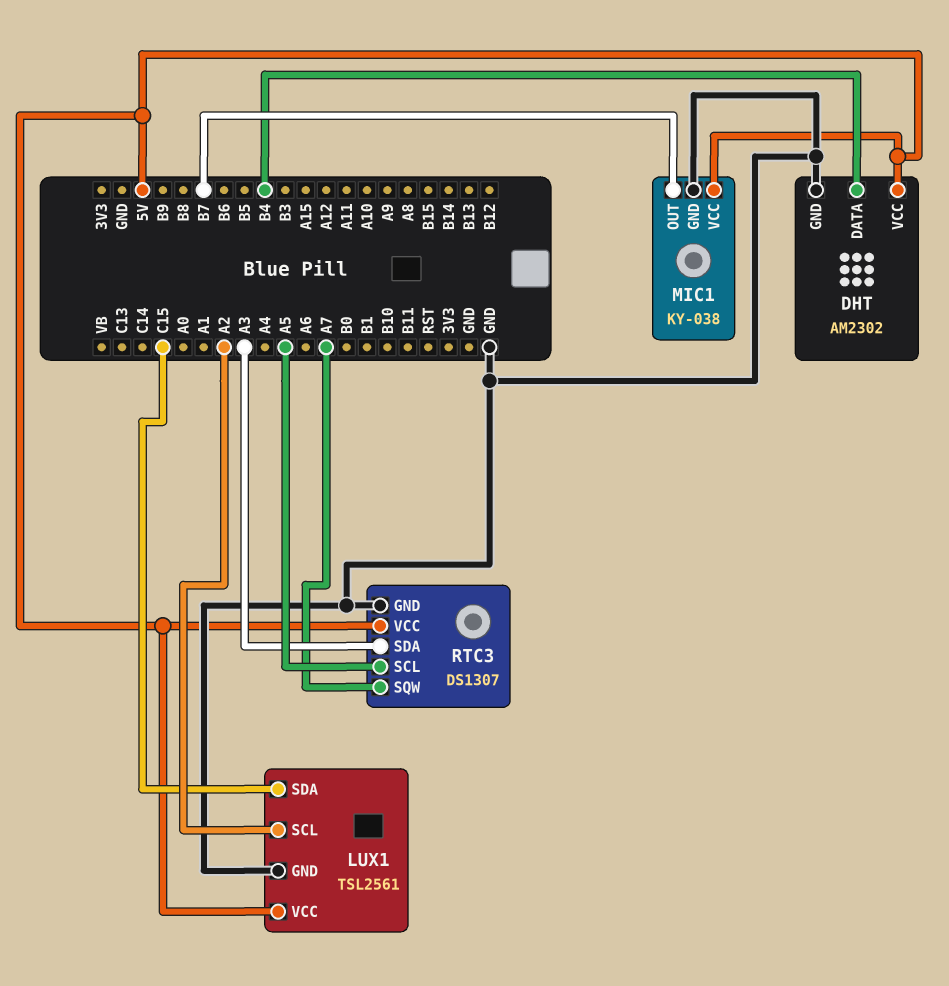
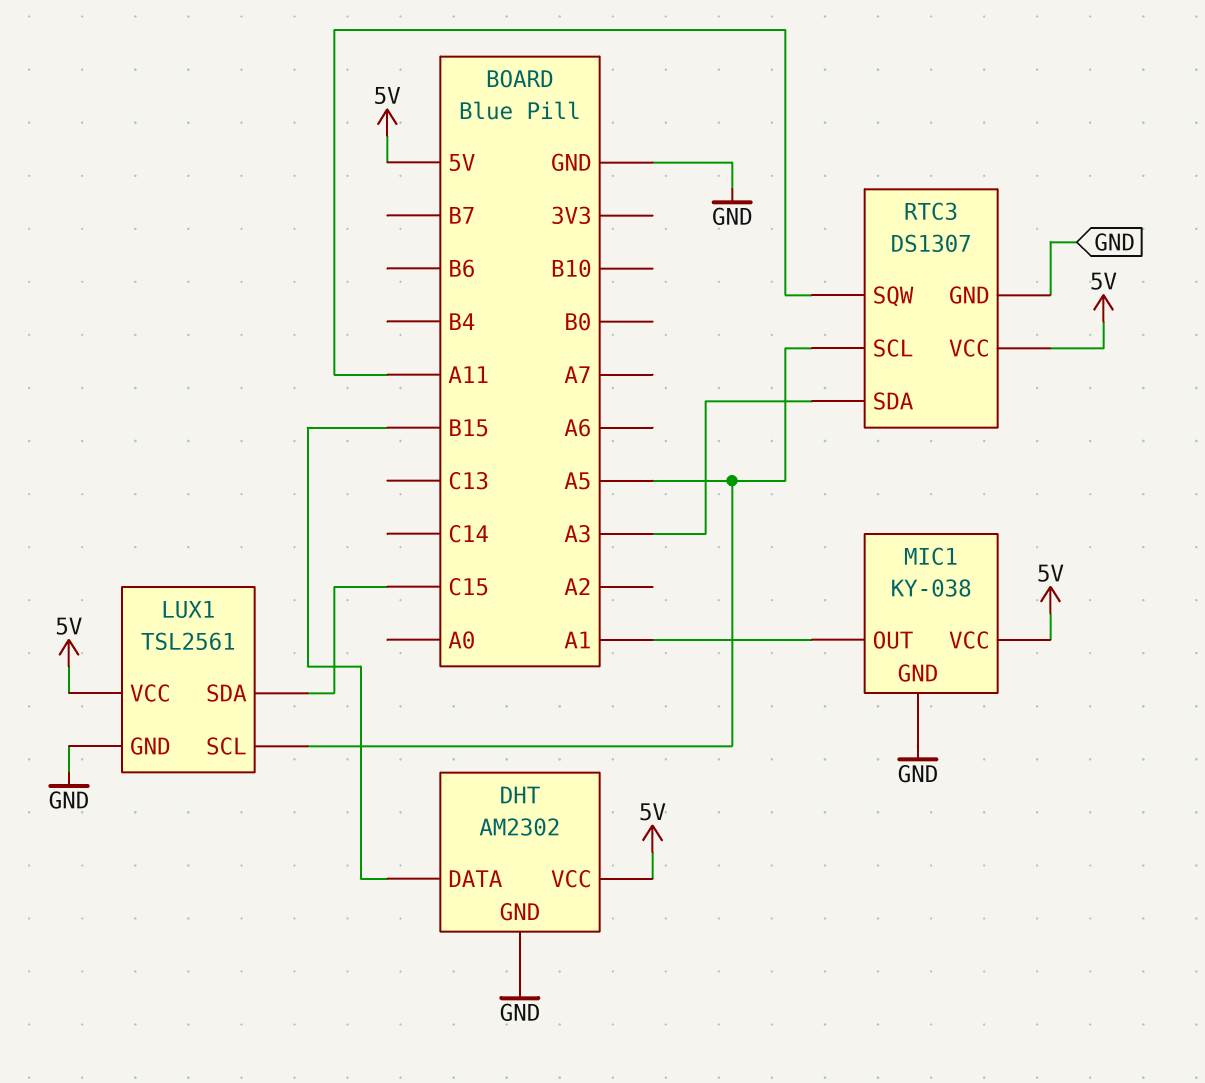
DHT pin DATA: B4 -> B15
LUX1 pin SCL: A2 -> A5
MIC1 pin OUT: B7 -> A1
RTC3 pin SQW: A7 -> A11

